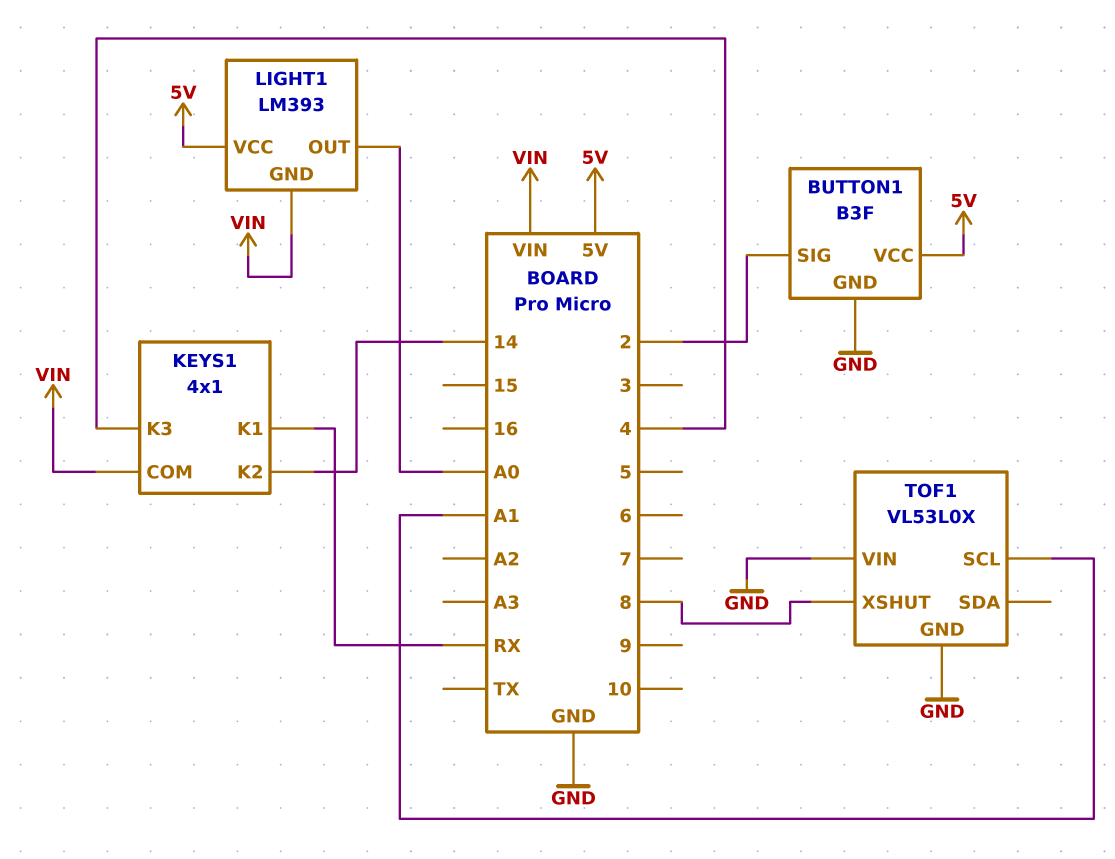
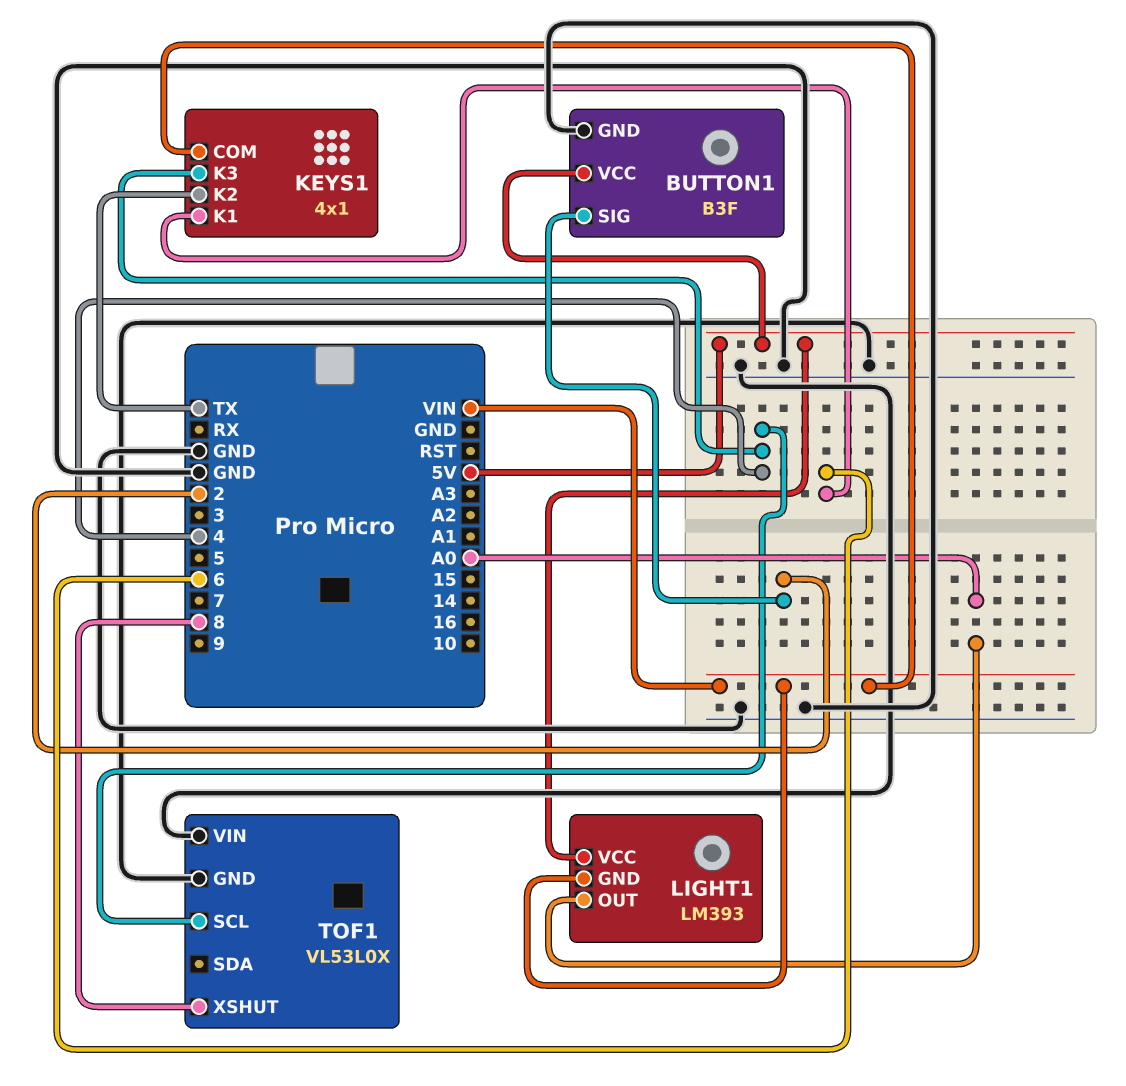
KEYS1 pin K1: RX -> 6
KEYS1 pin K2: 14 -> TX
TOF1 pin SCL: A1 -> 4

